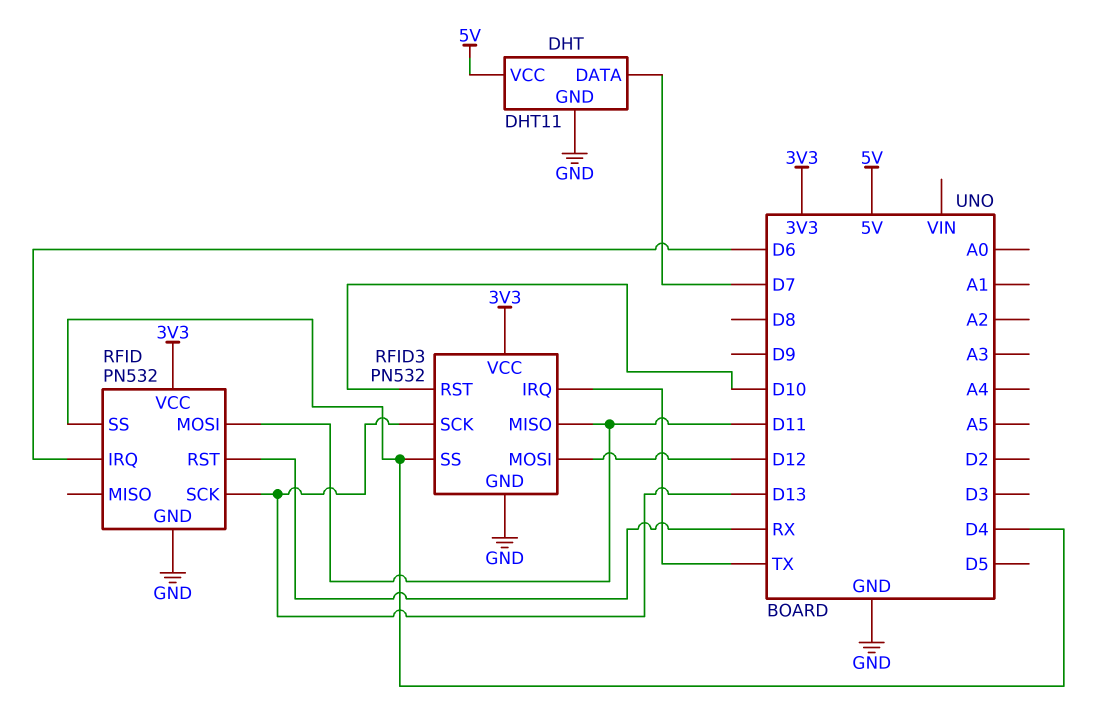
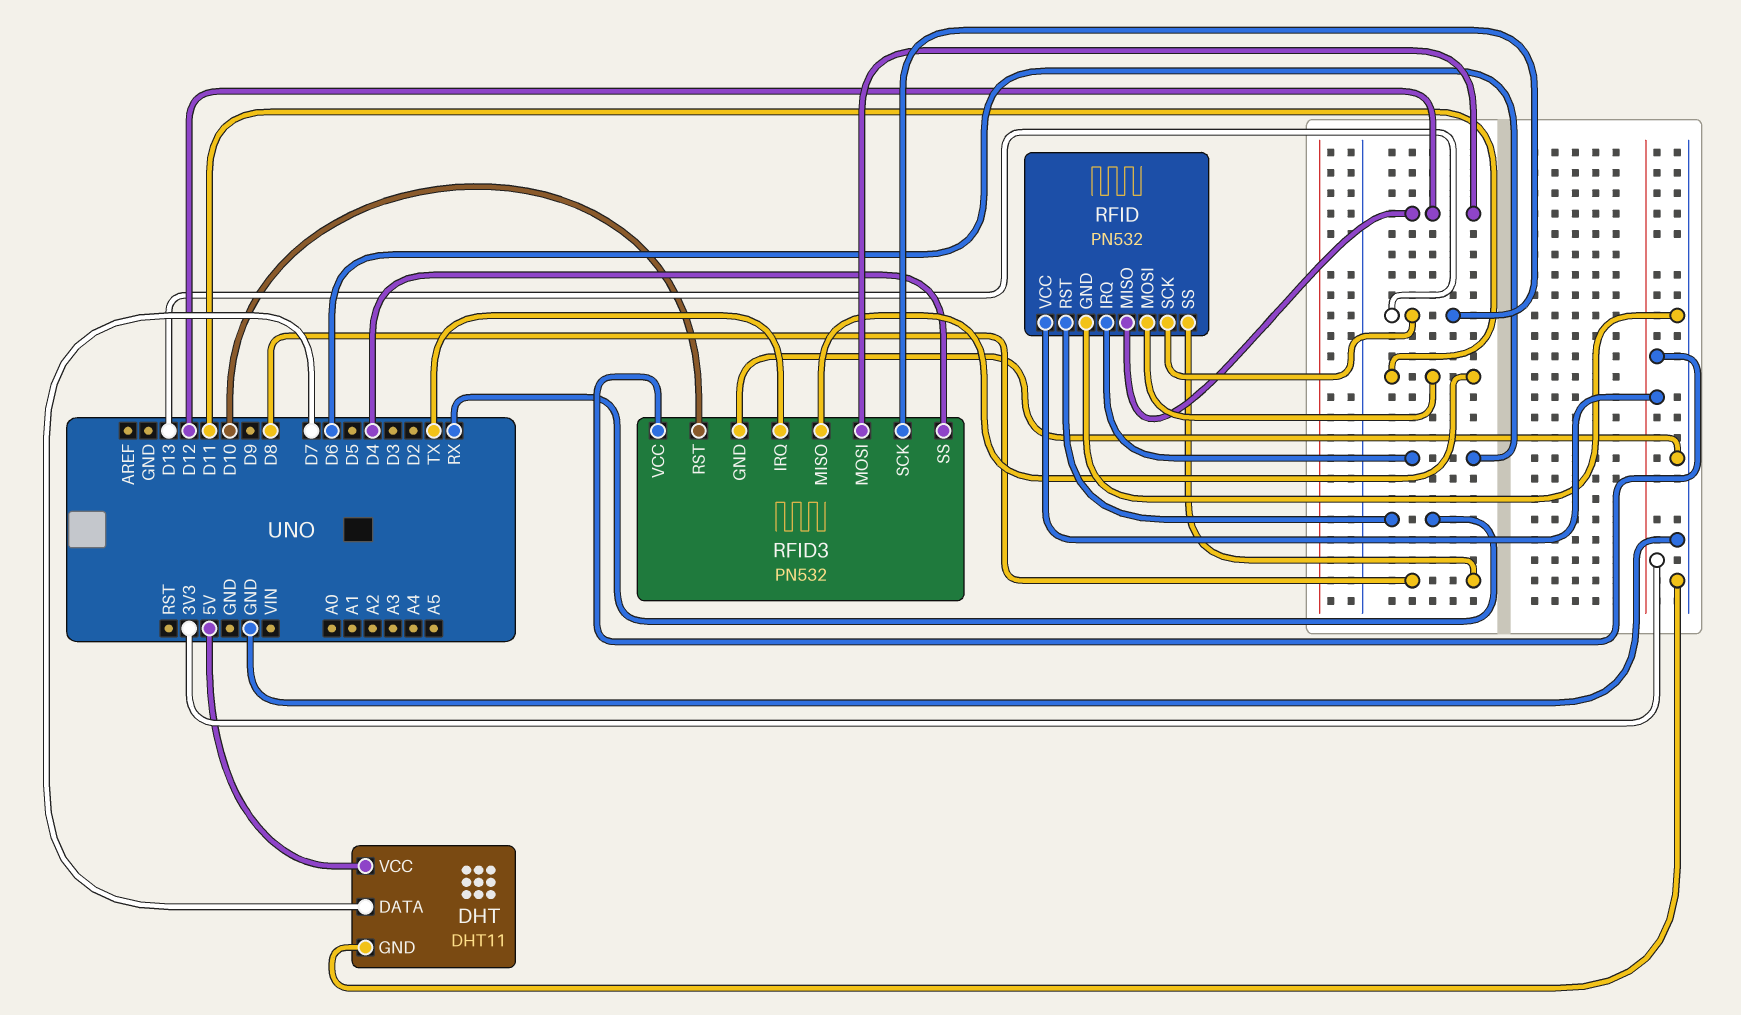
RFID pin MISO: none -> D12
RFID pin SS: D4 -> D8

